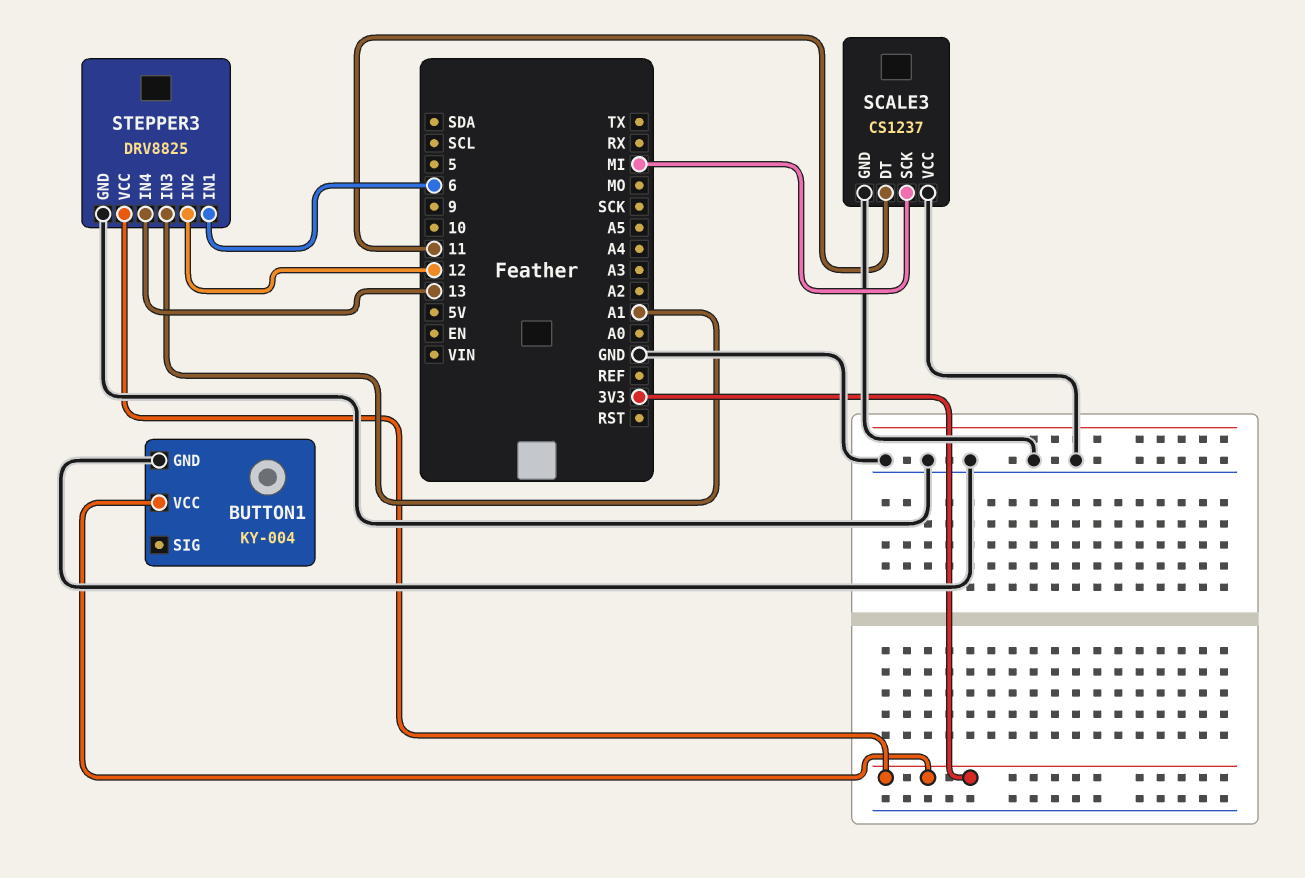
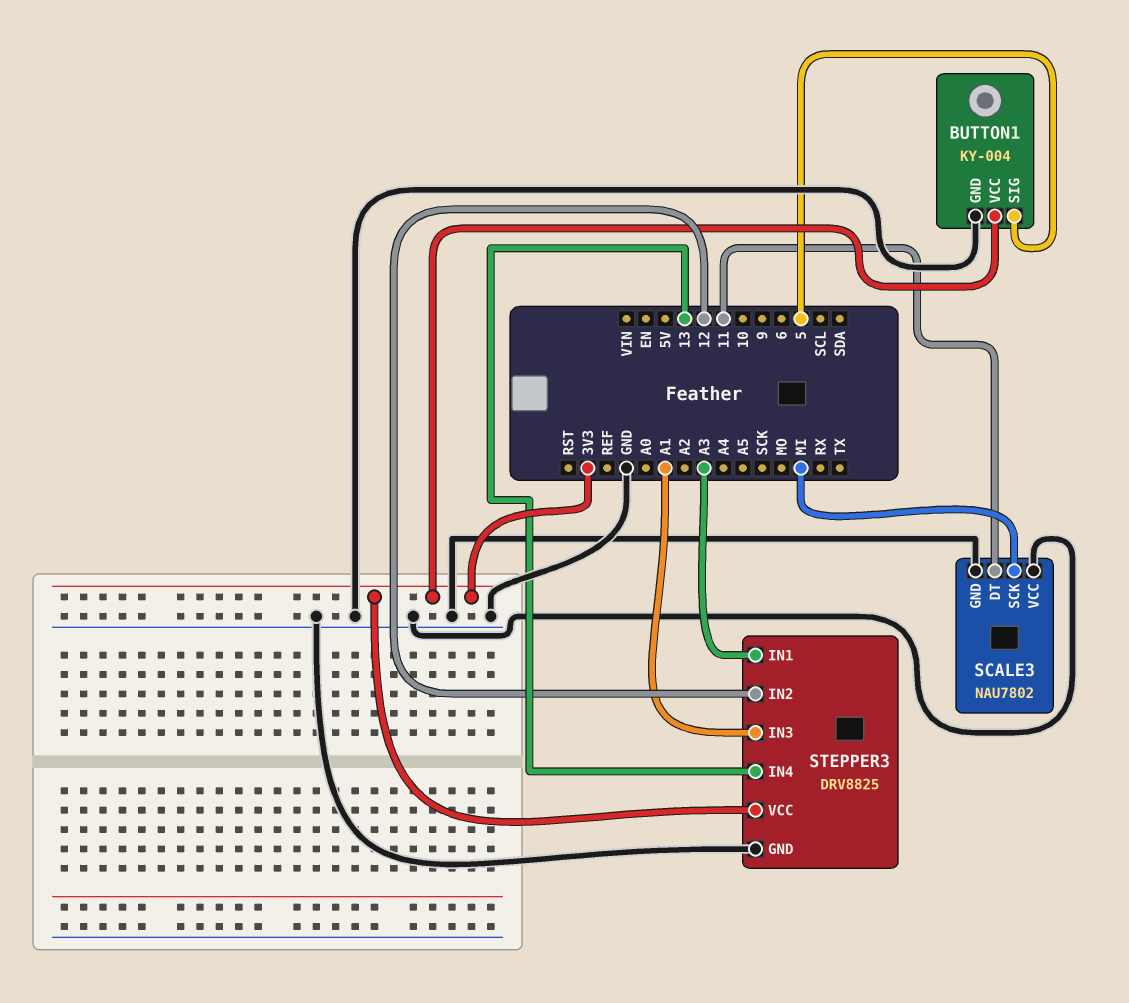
BUTTON1 pin SIG: none -> 5
SCALE3: CS1237 -> NAU7802
STEPPER3 pin IN1: 6 -> A3

